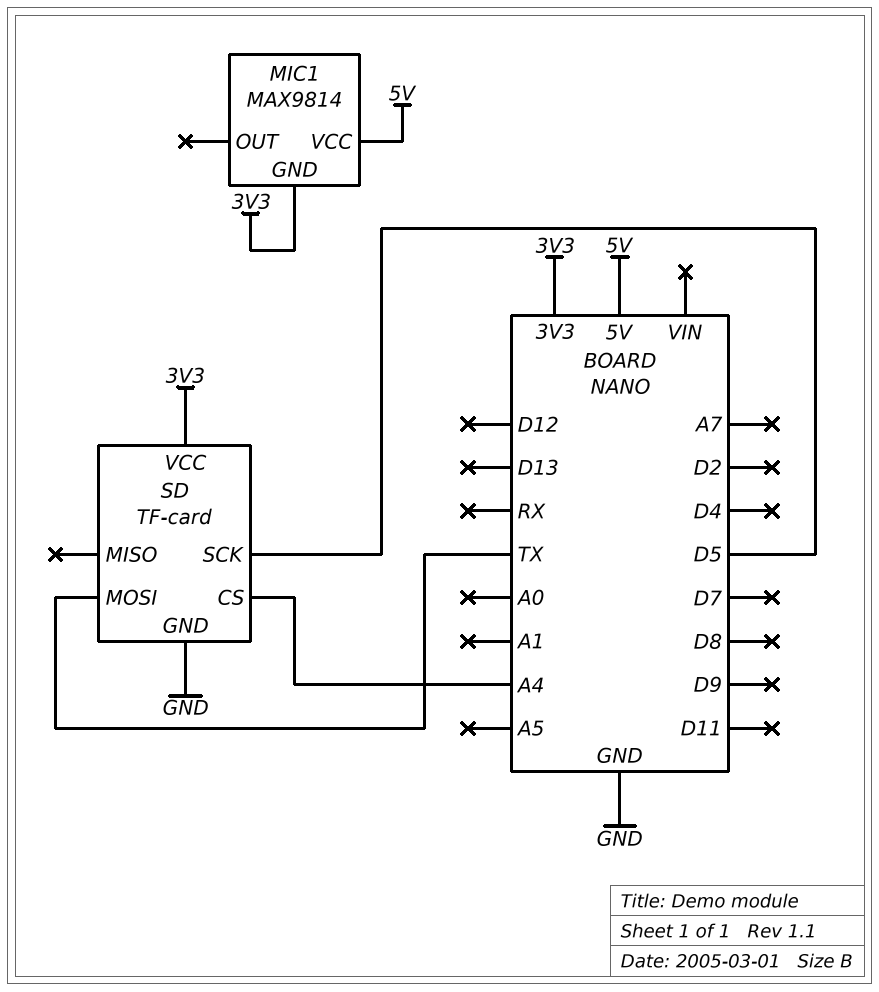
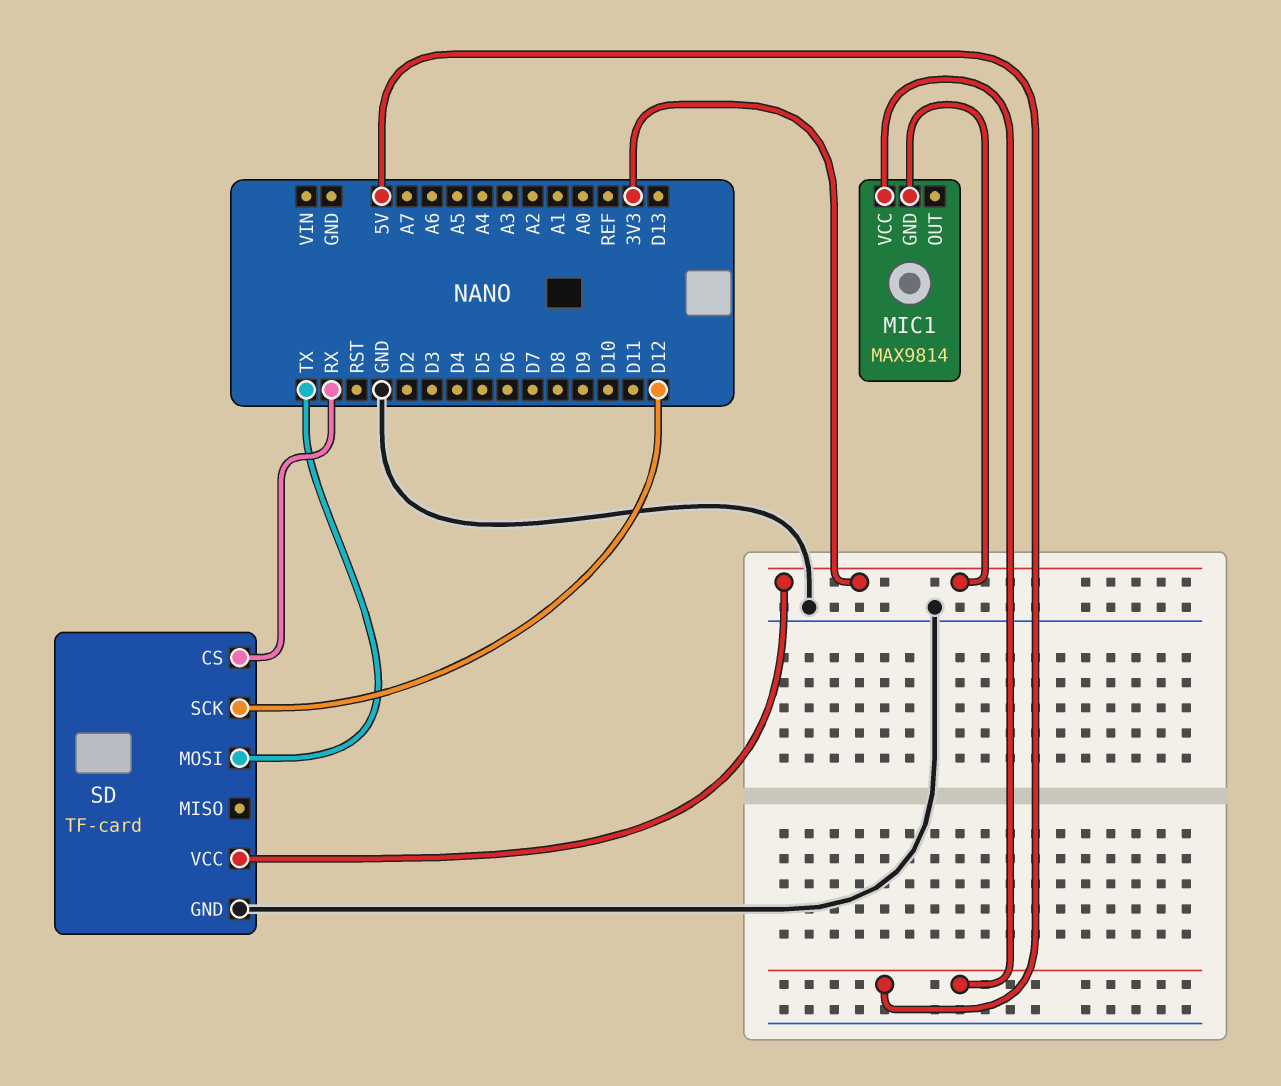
SD pin CS: A4 -> RX
SD pin SCK: D5 -> D12

